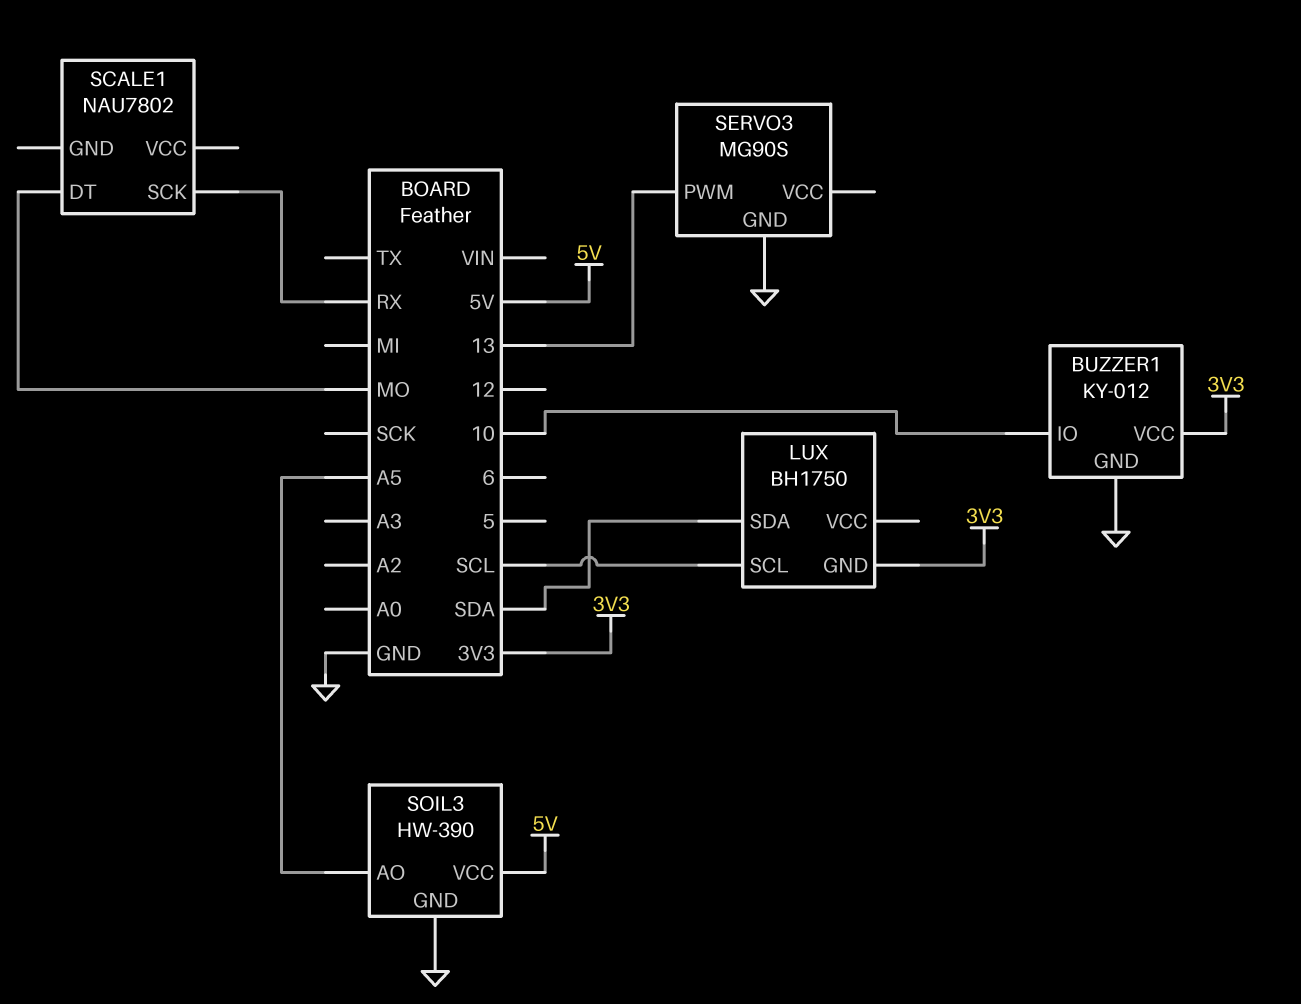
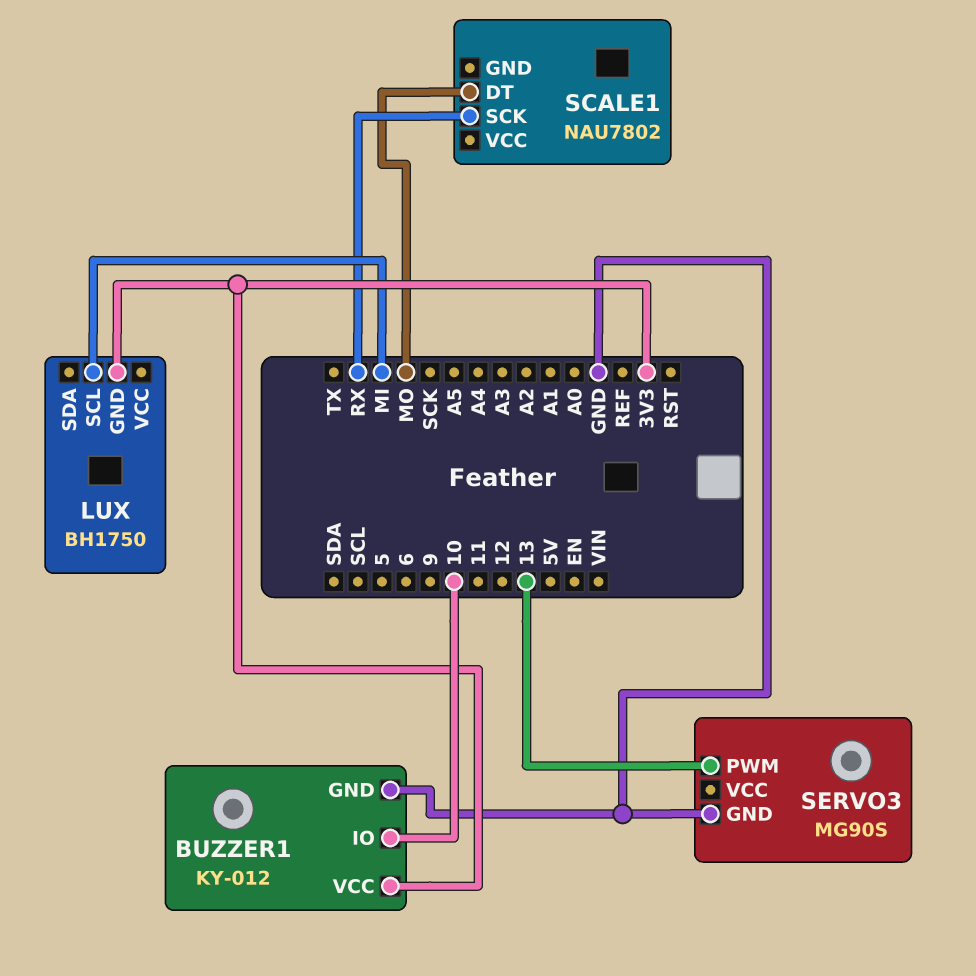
LUX pin SCL: SCL -> MI
LUX pin SDA: SDA -> none
SOIL3: HW-390 -> none
SOIL3 pin AO: A5 -> none
SOIL3 pin GND: GND -> none
SOIL3 pin VCC: 5V -> none

